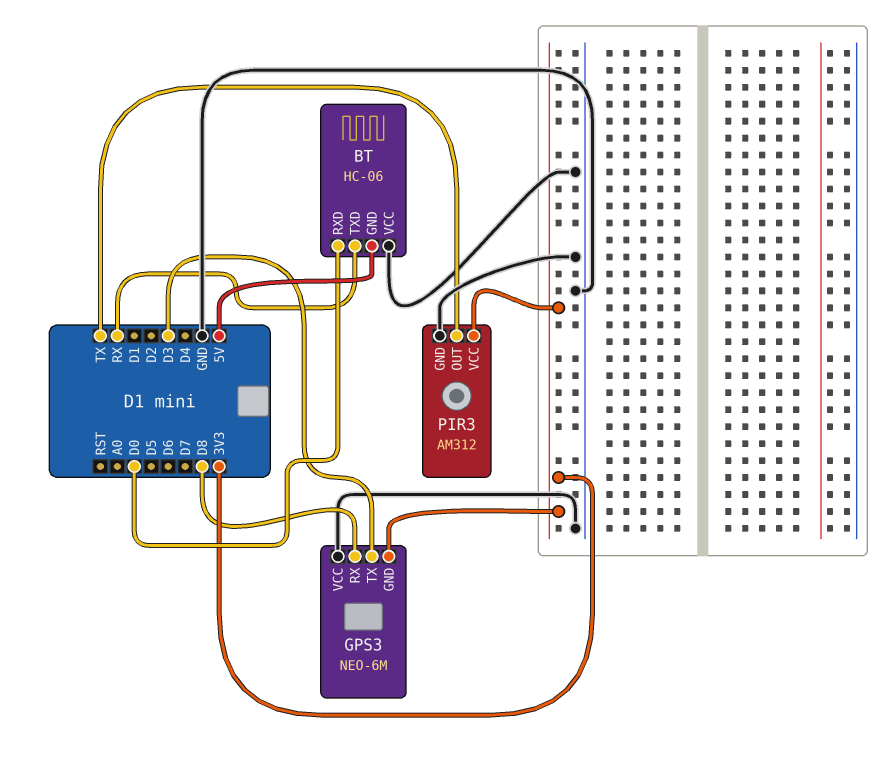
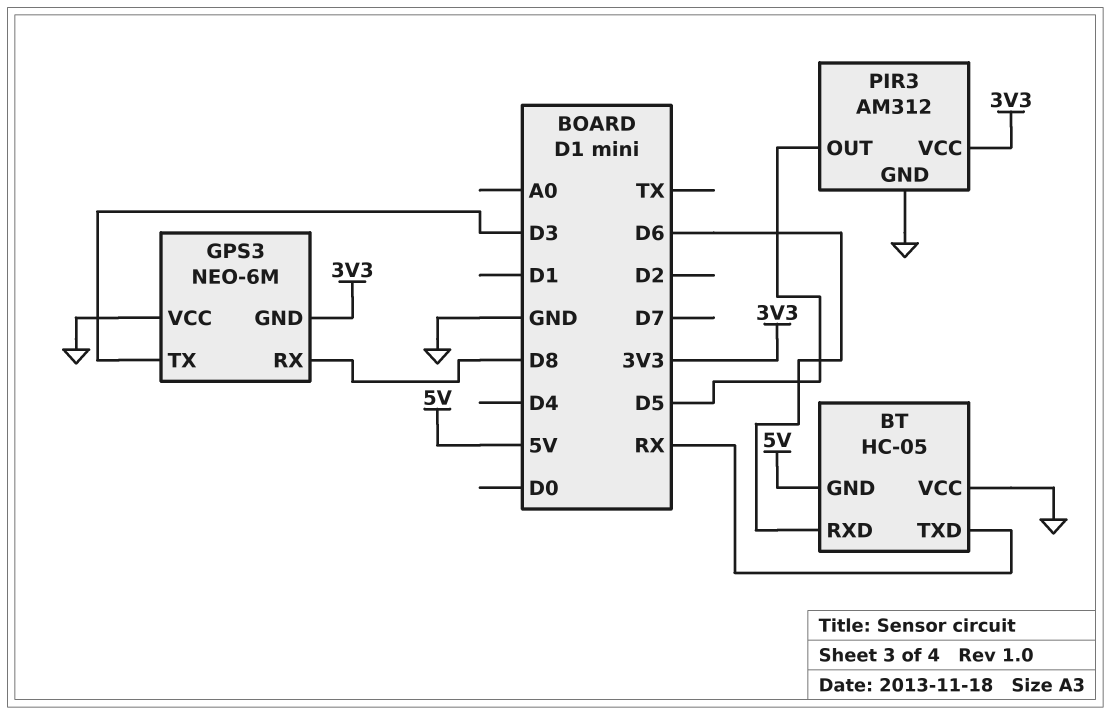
BT: HC-06 -> HC-05
BT pin RXD: D0 -> D6
PIR3 pin OUT: TX -> D5

